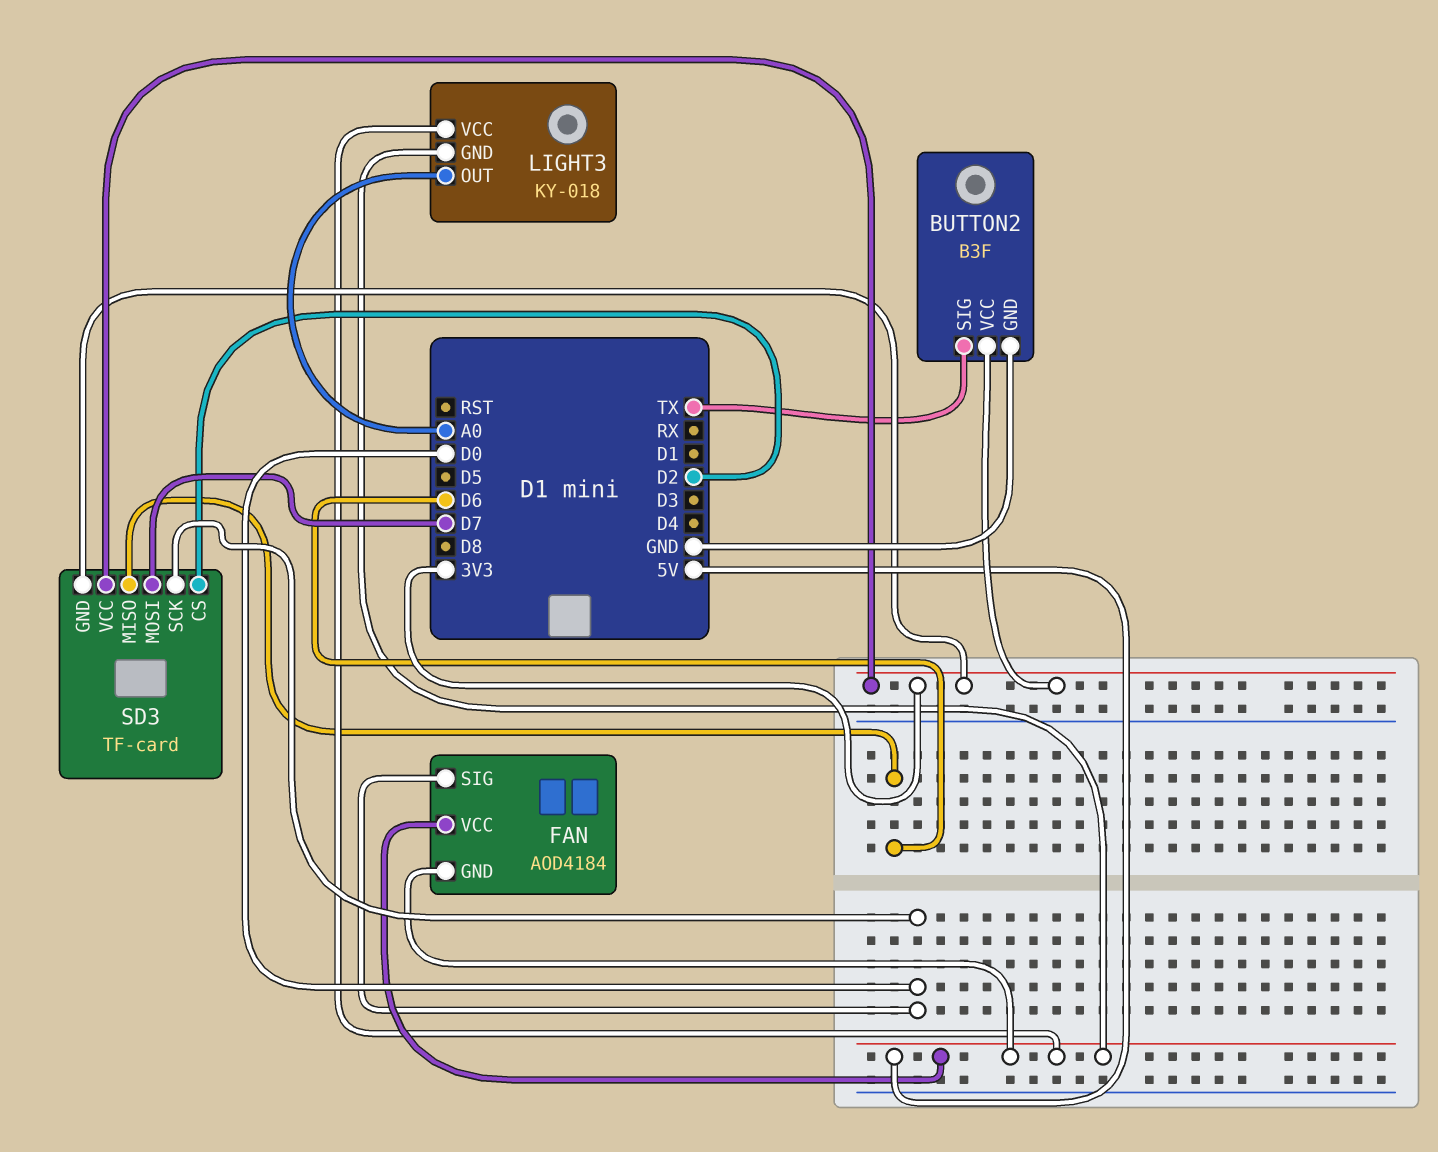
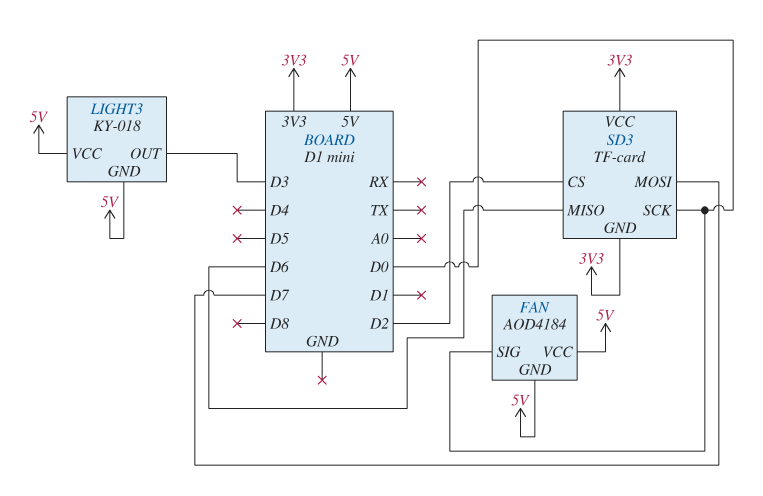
BUTTON2: B3F -> none
BUTTON2 pin GND: GND -> none
BUTTON2 pin SIG: TX -> none
BUTTON2 pin VCC: 3V3 -> none
LIGHT3 pin OUT: A0 -> D3

